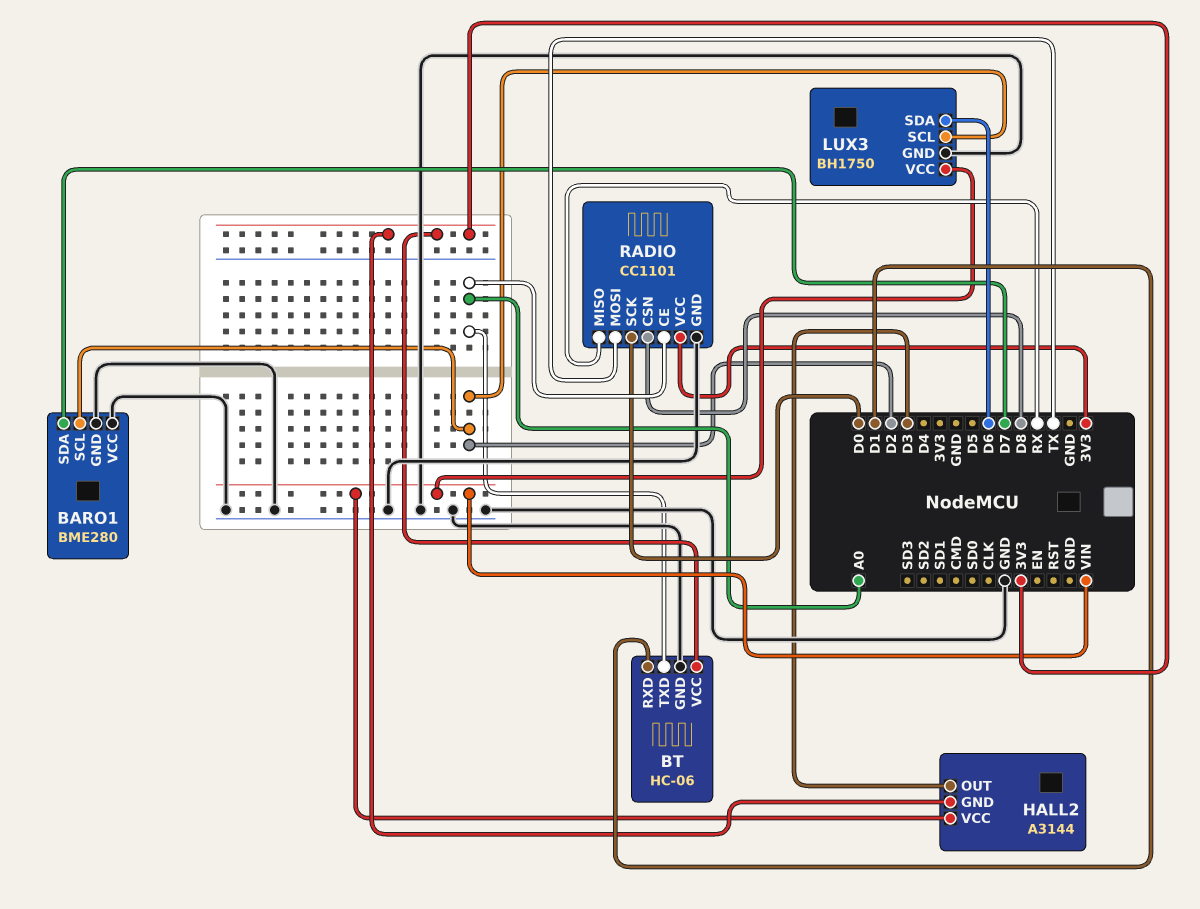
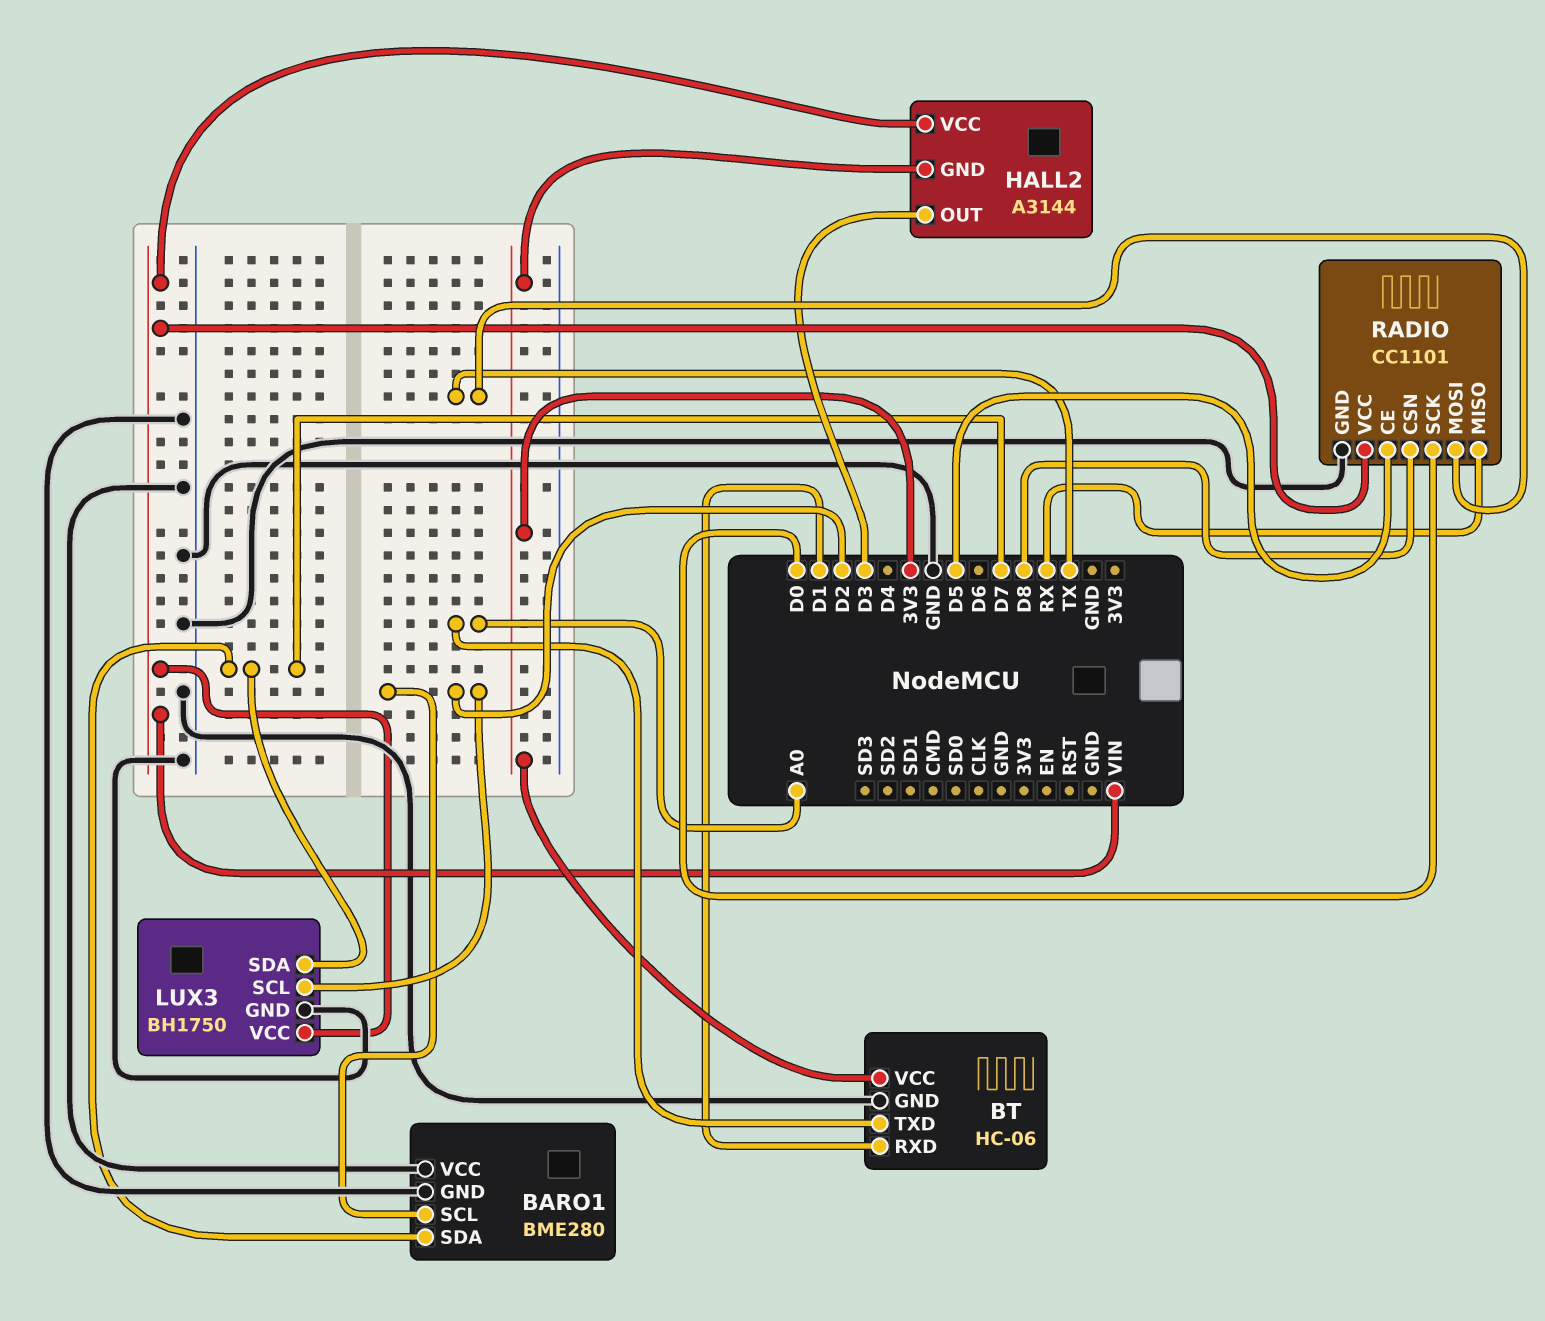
LUX3 pin SDA: D6 -> D7
RADIO pin CE: A0 -> D5
RADIO pin VCC: 3V3 -> VIN

